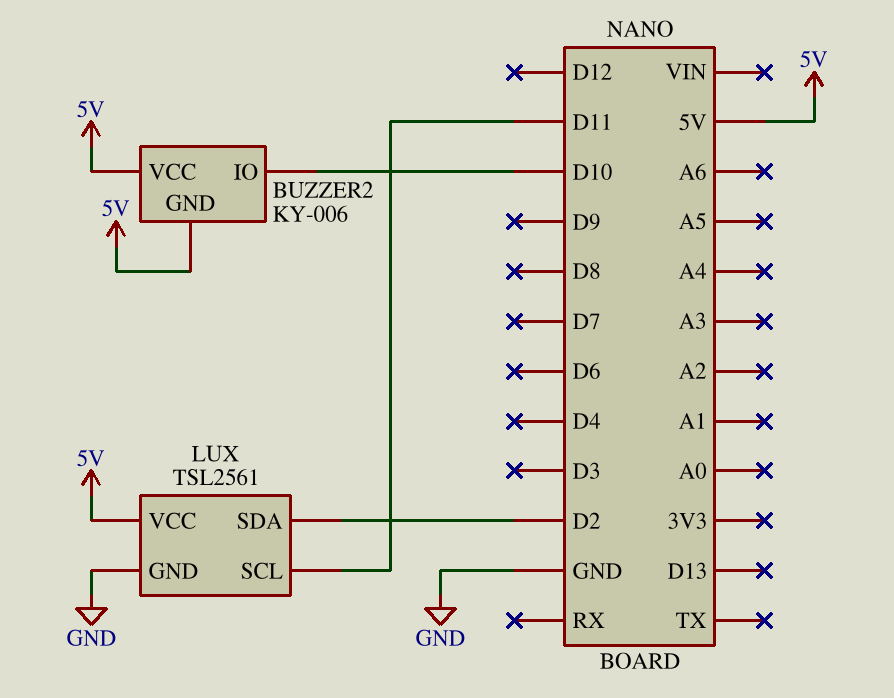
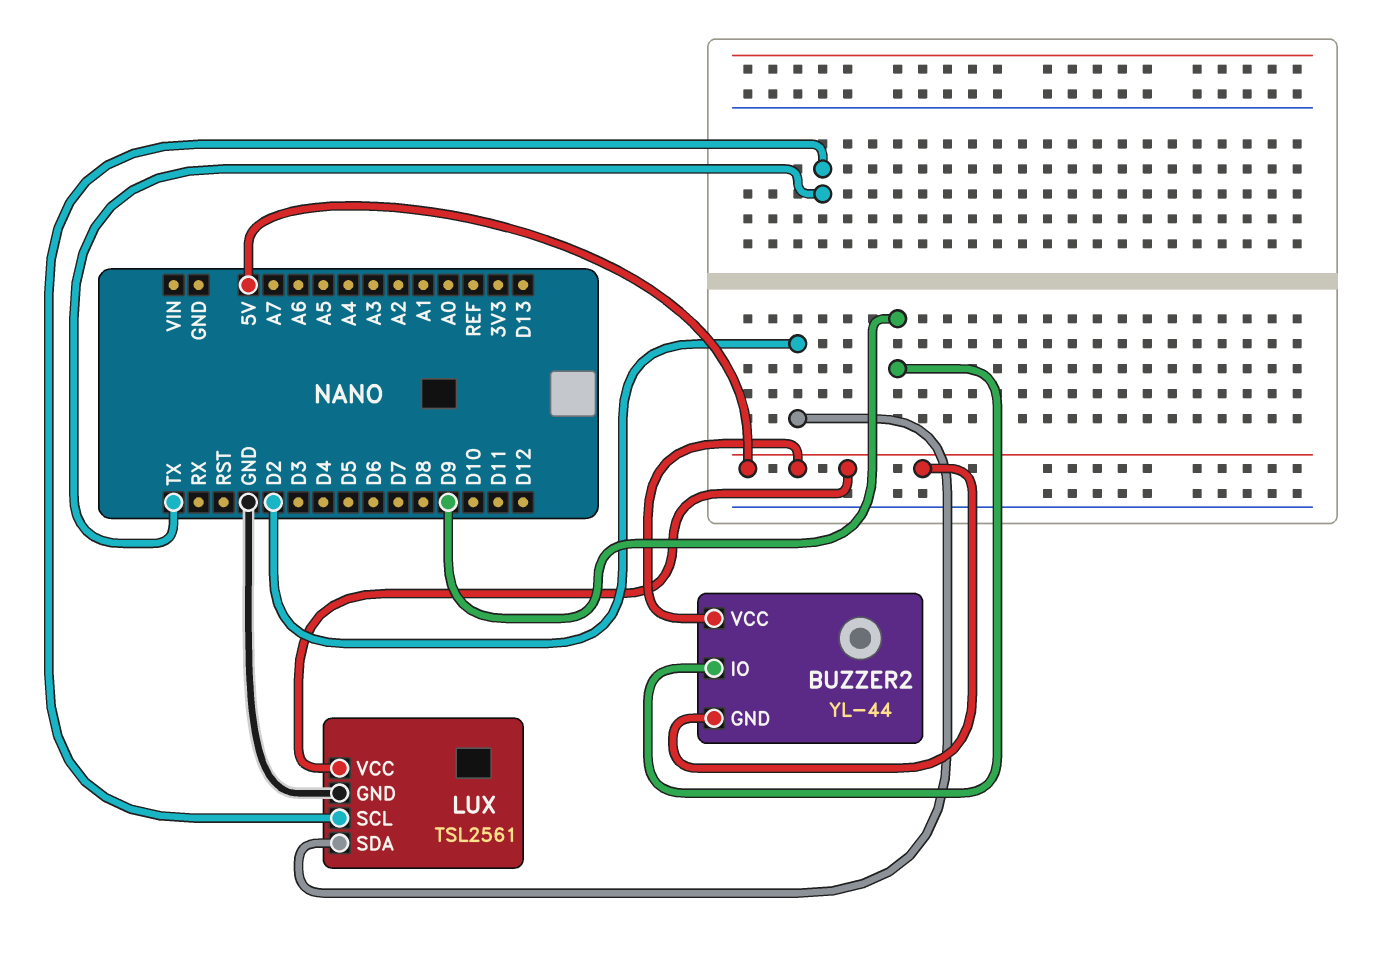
BUZZER2: KY-006 -> YL-44
BUZZER2 pin IO: D10 -> D9
LUX pin SCL: D11 -> TX

